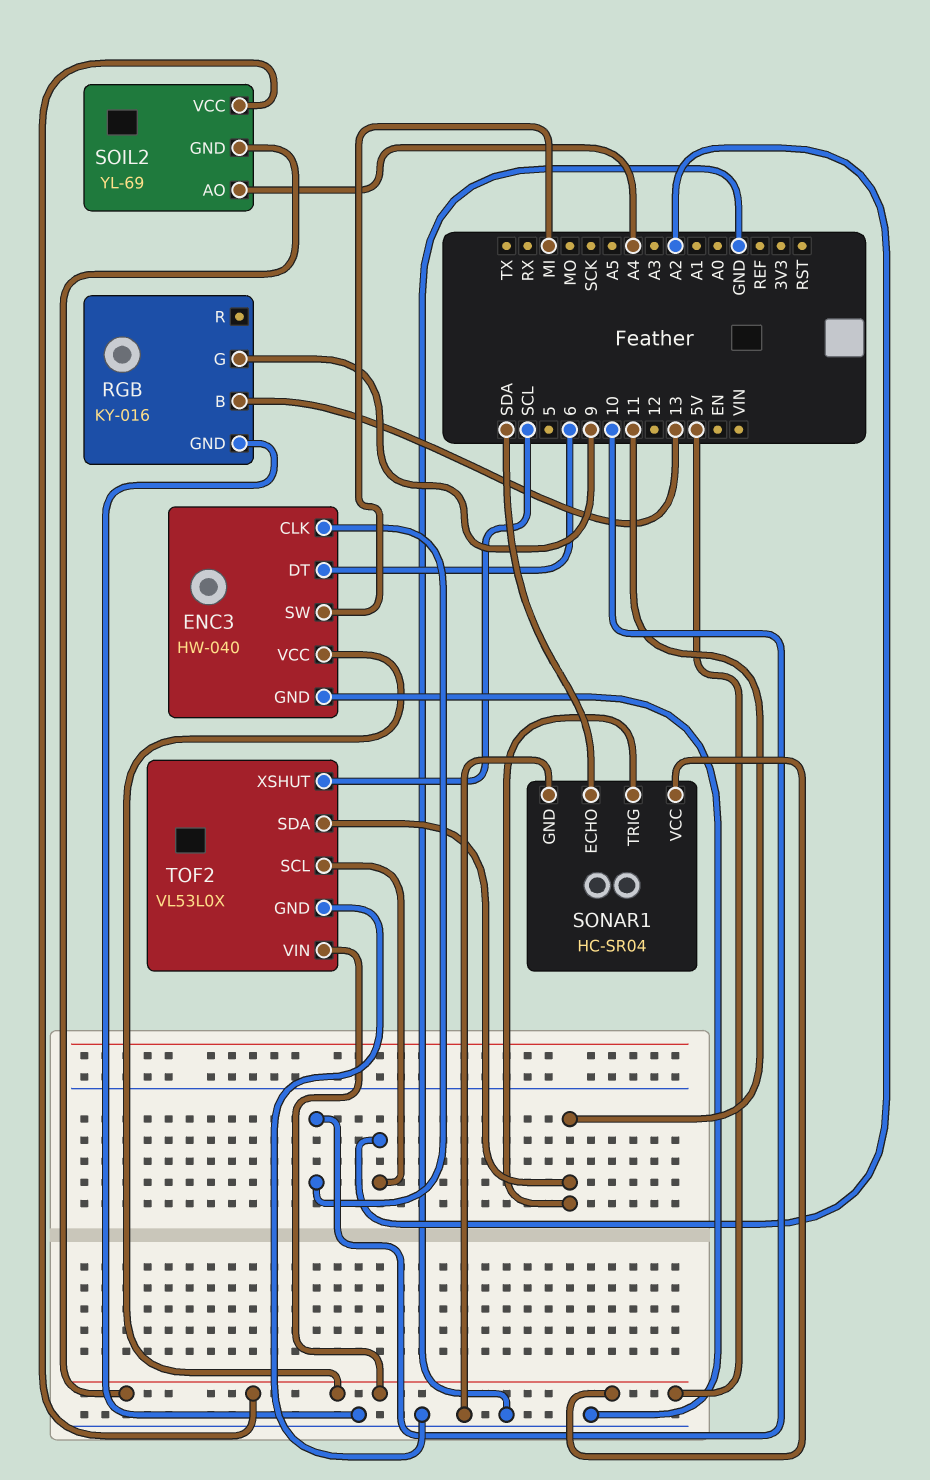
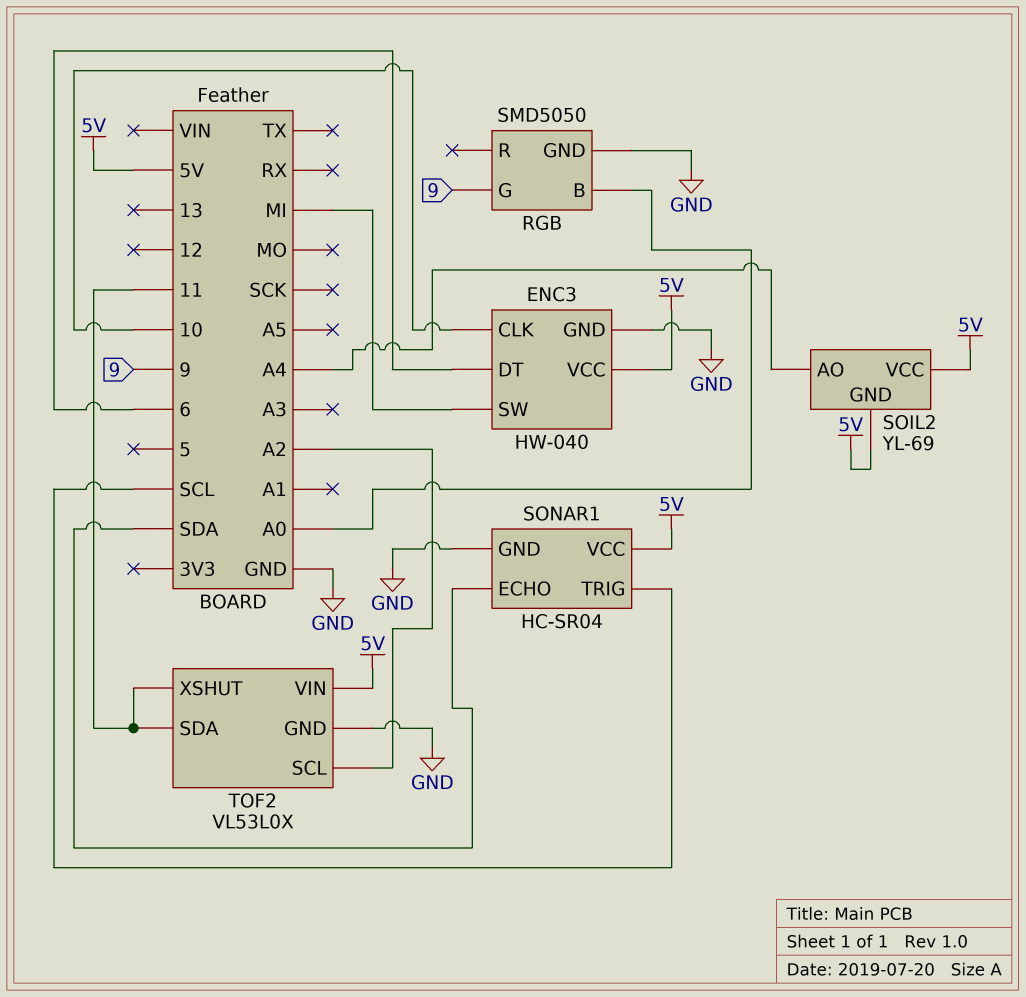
RGB: KY-016 -> SMD5050
RGB pin B: 13 -> A0
SONAR1 pin TRIG: 11 -> SCL
TOF2 pin XSHUT: SCL -> 11

